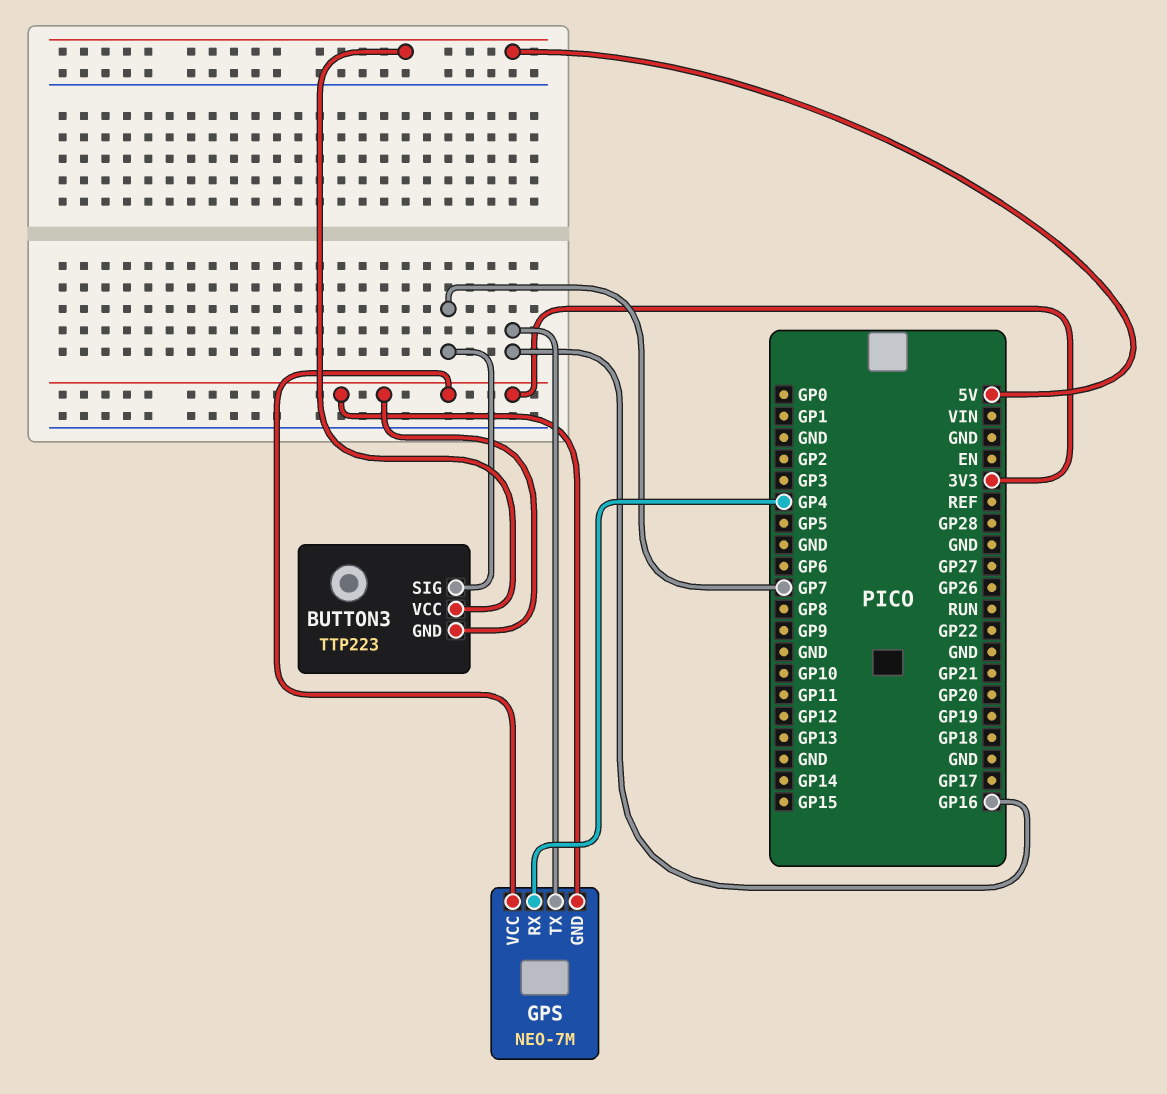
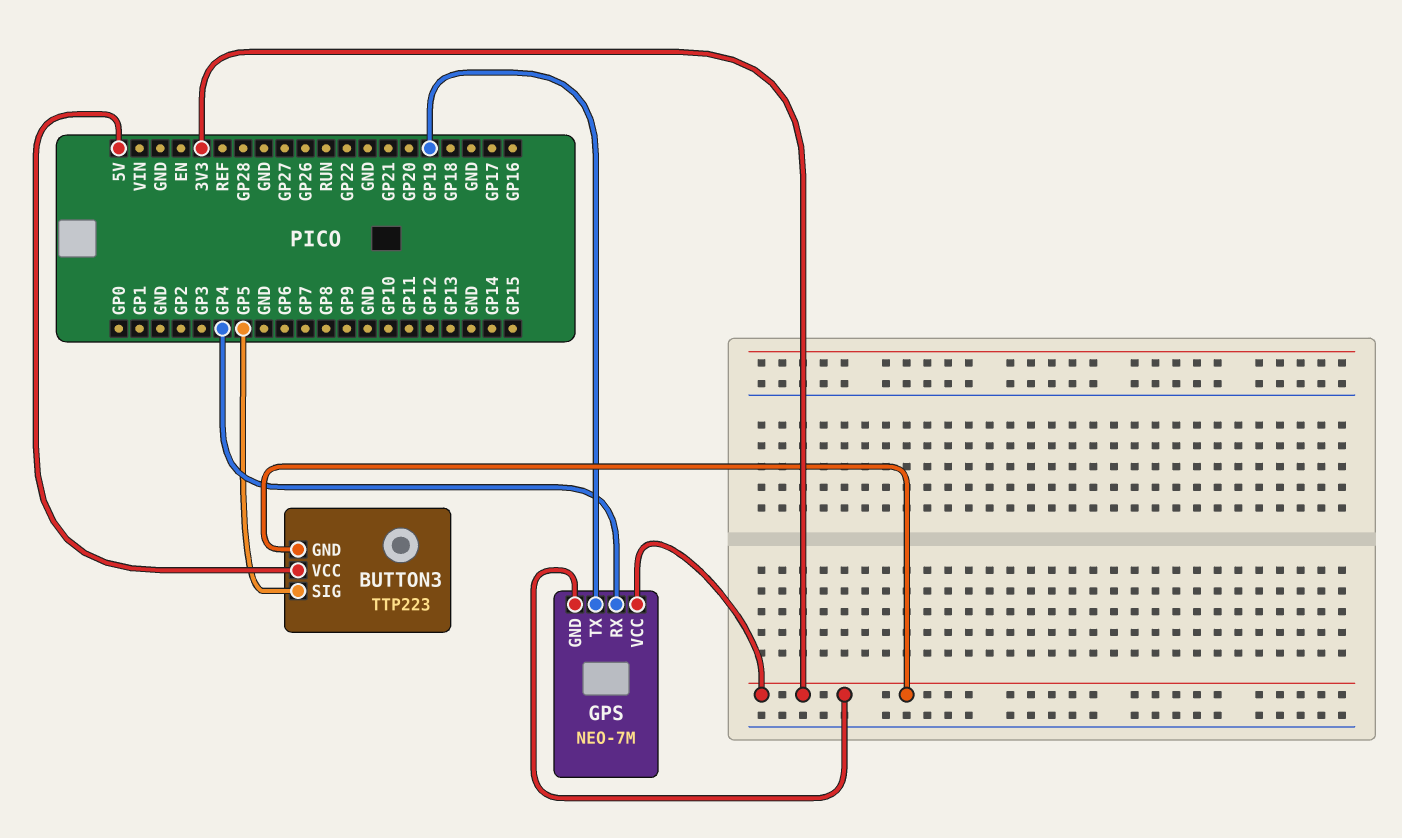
BUTTON3 pin SIG: GP7 -> GP5
GPS pin TX: GP16 -> GP19

